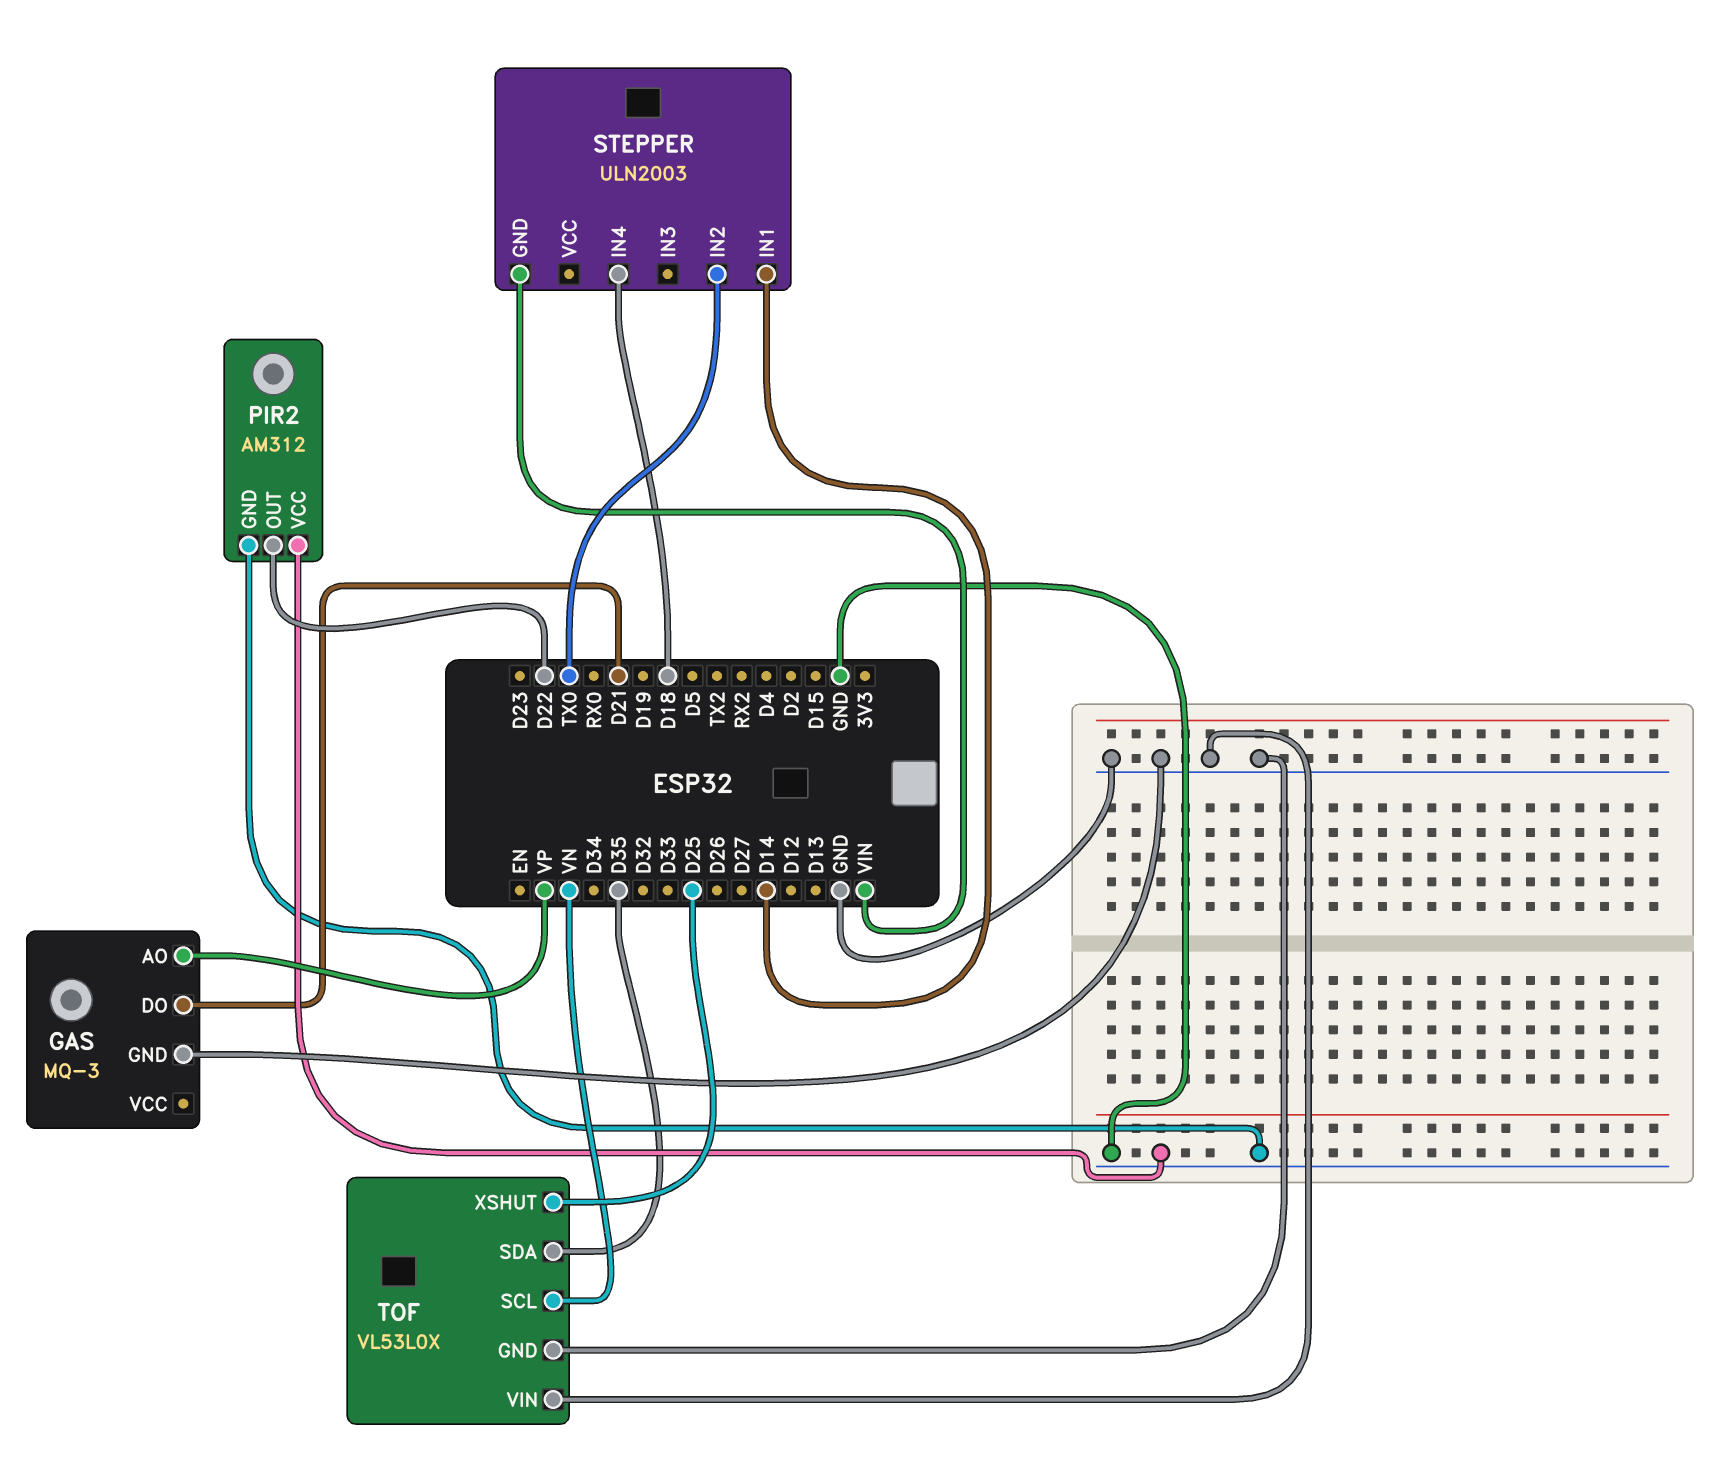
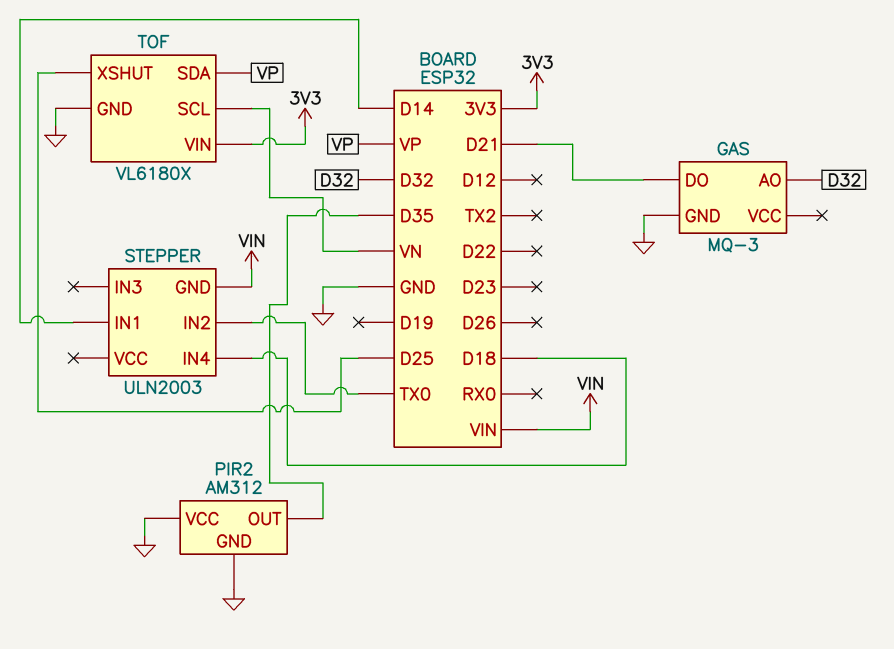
GAS pin AO: VP -> D32
PIR2 pin OUT: D22 -> D35
TOF: VL53L0X -> VL6180X
TOF pin SDA: D35 -> VP
TOF pin VIN: GND -> 3V3

